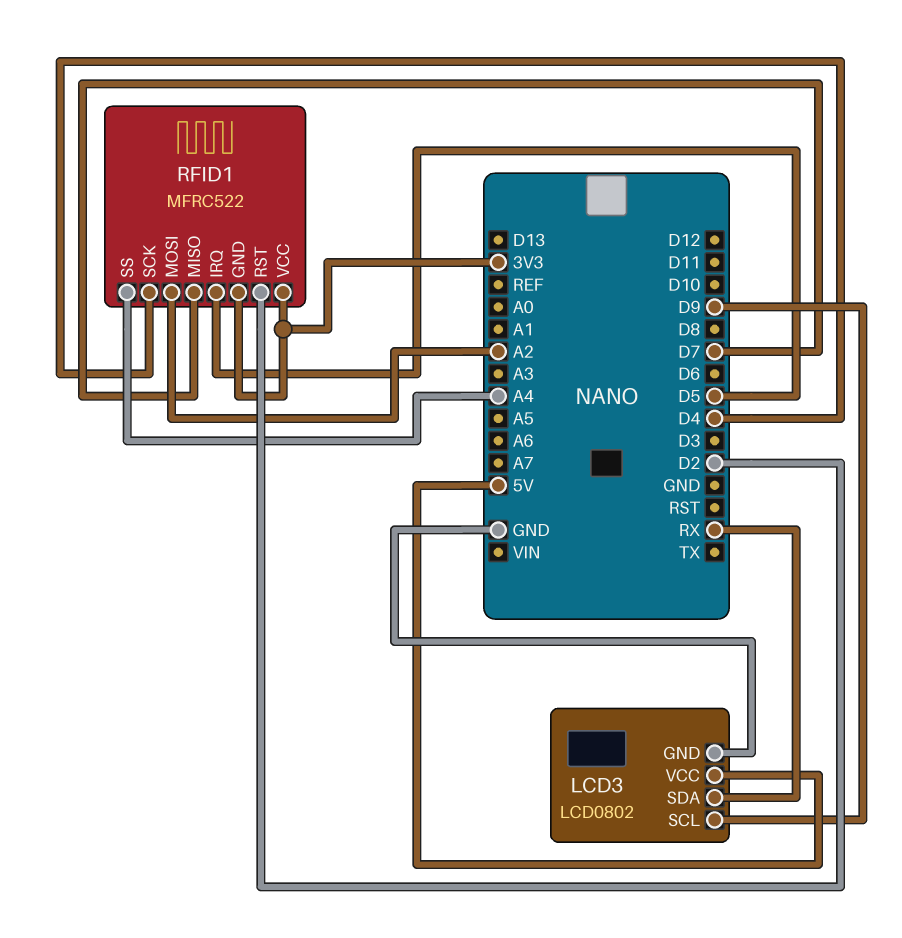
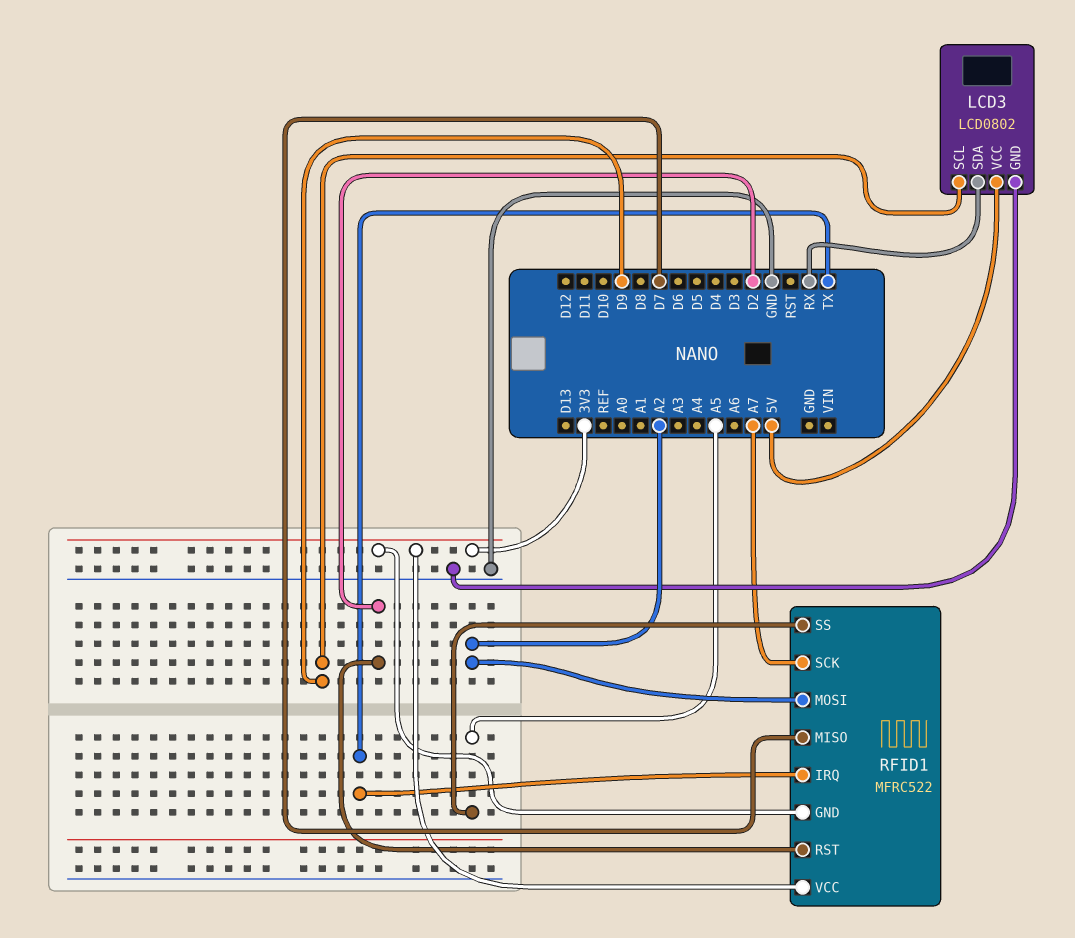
RFID1 pin IRQ: D5 -> TX
RFID1 pin SCK: D4 -> A7
RFID1 pin SS: A4 -> A5

